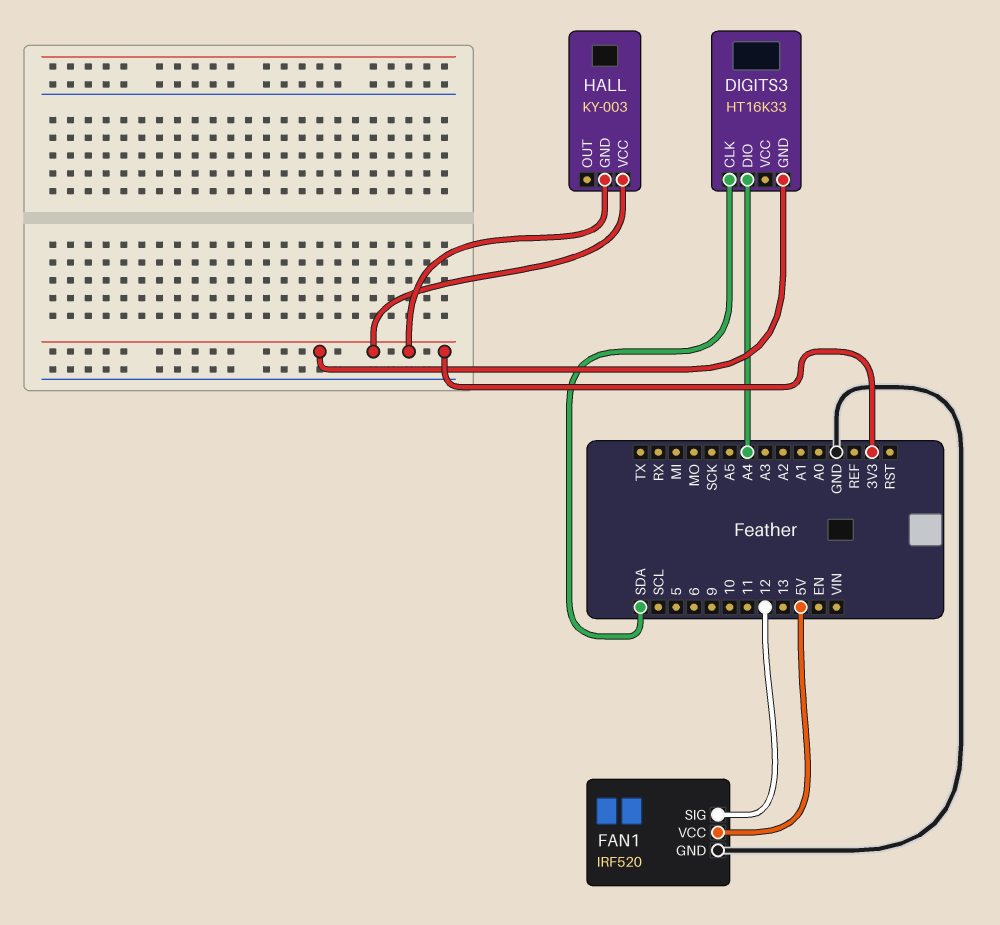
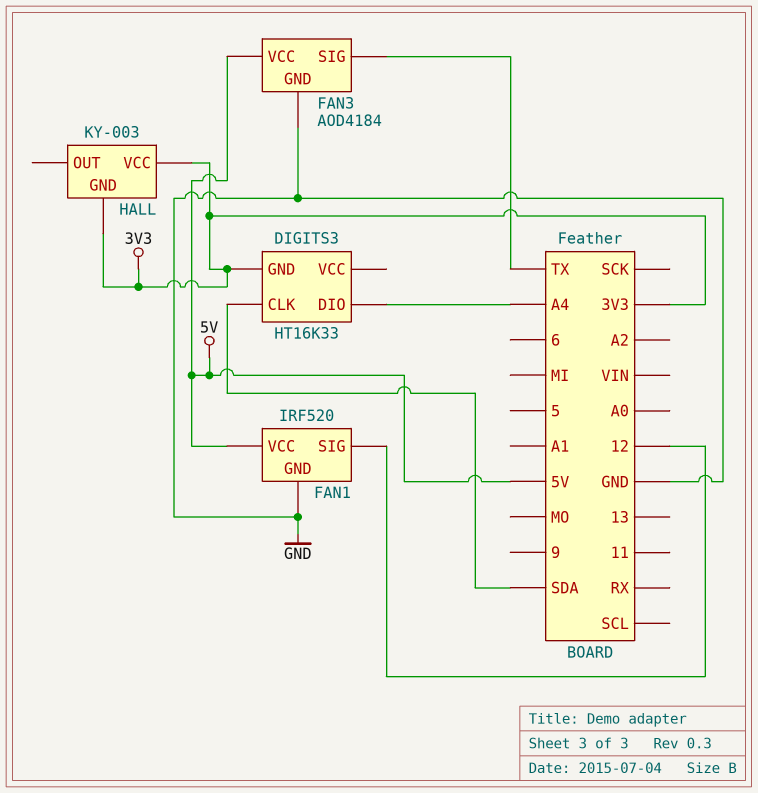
FAN3: none -> AOD4184
FAN3 pin GND: none -> GND
FAN3 pin SIG: none -> TX
FAN3 pin VCC: none -> 5V

